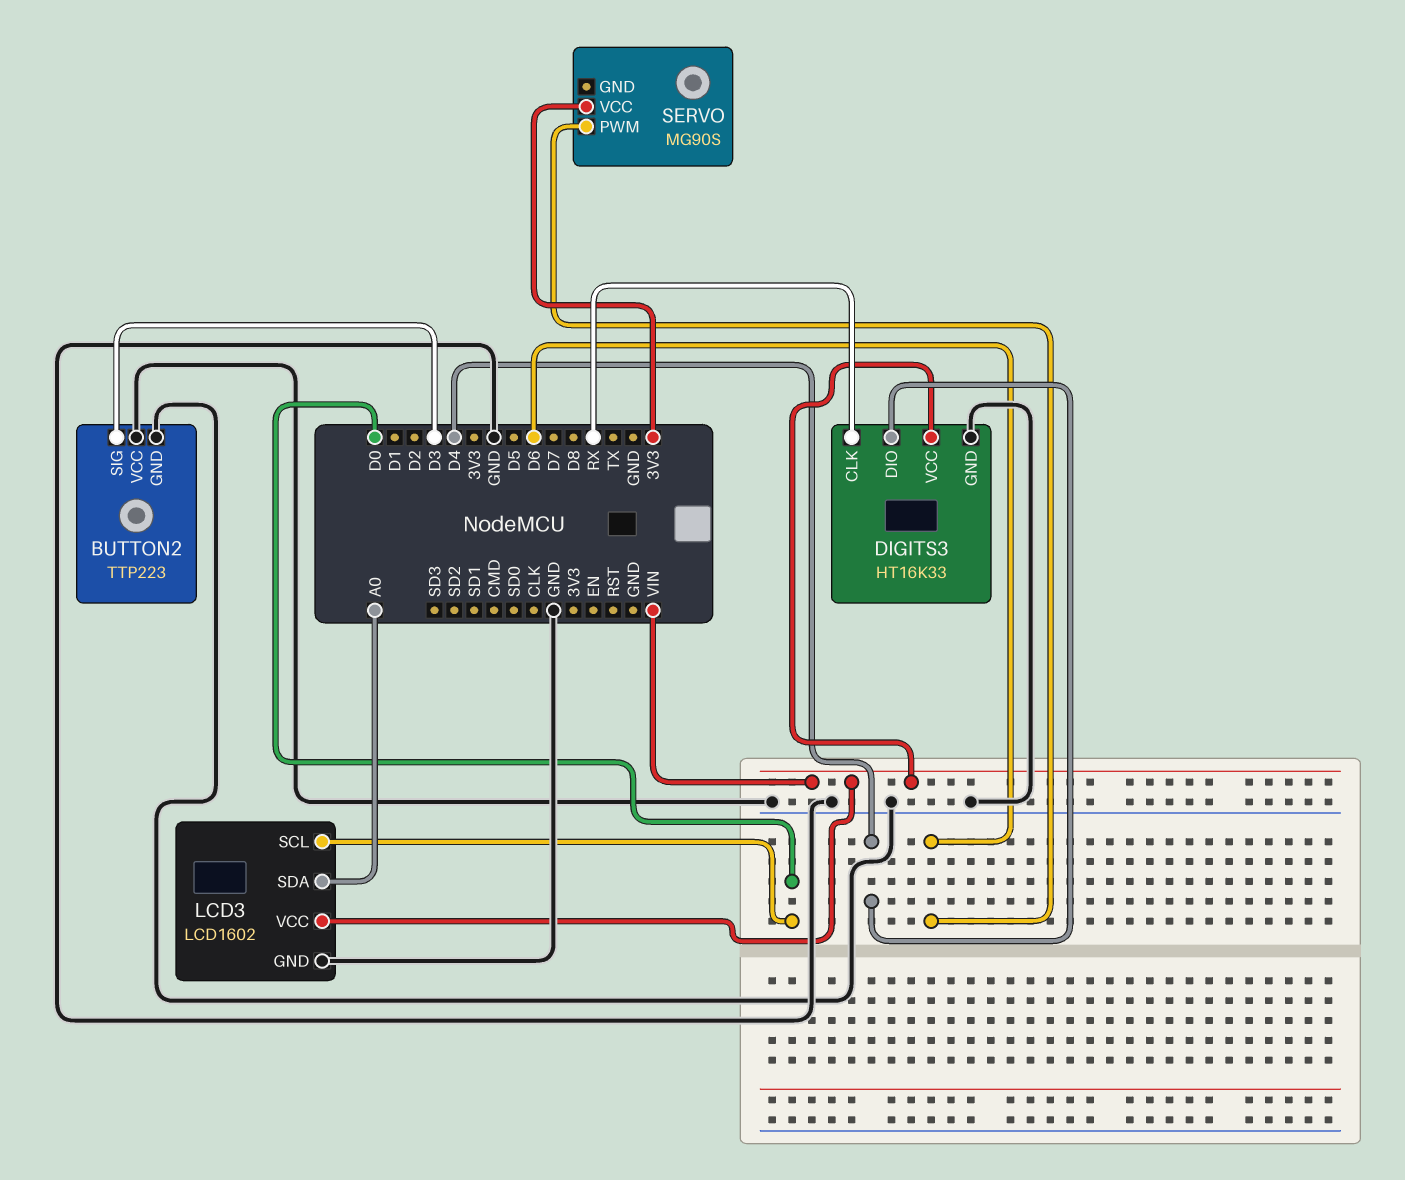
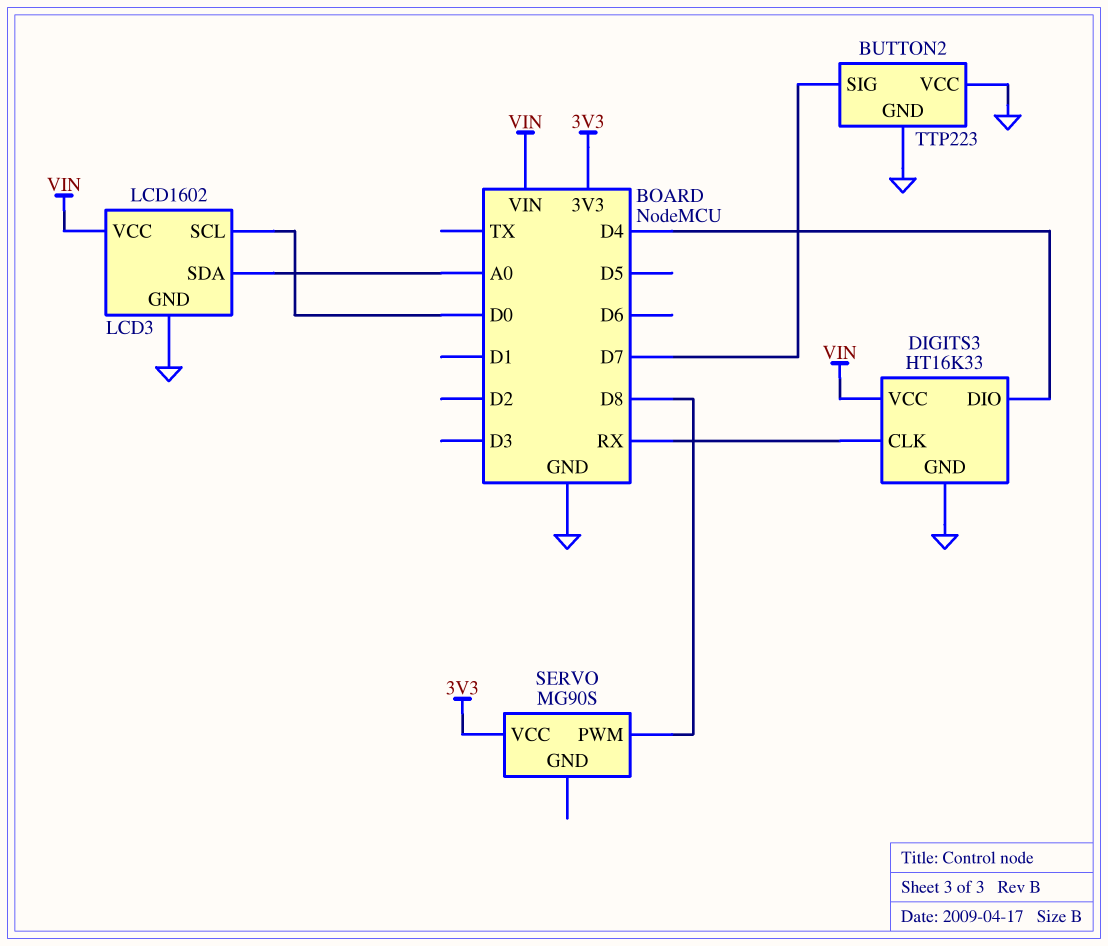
BUTTON2 pin SIG: D3 -> D7
SERVO pin PWM: D6 -> D8

